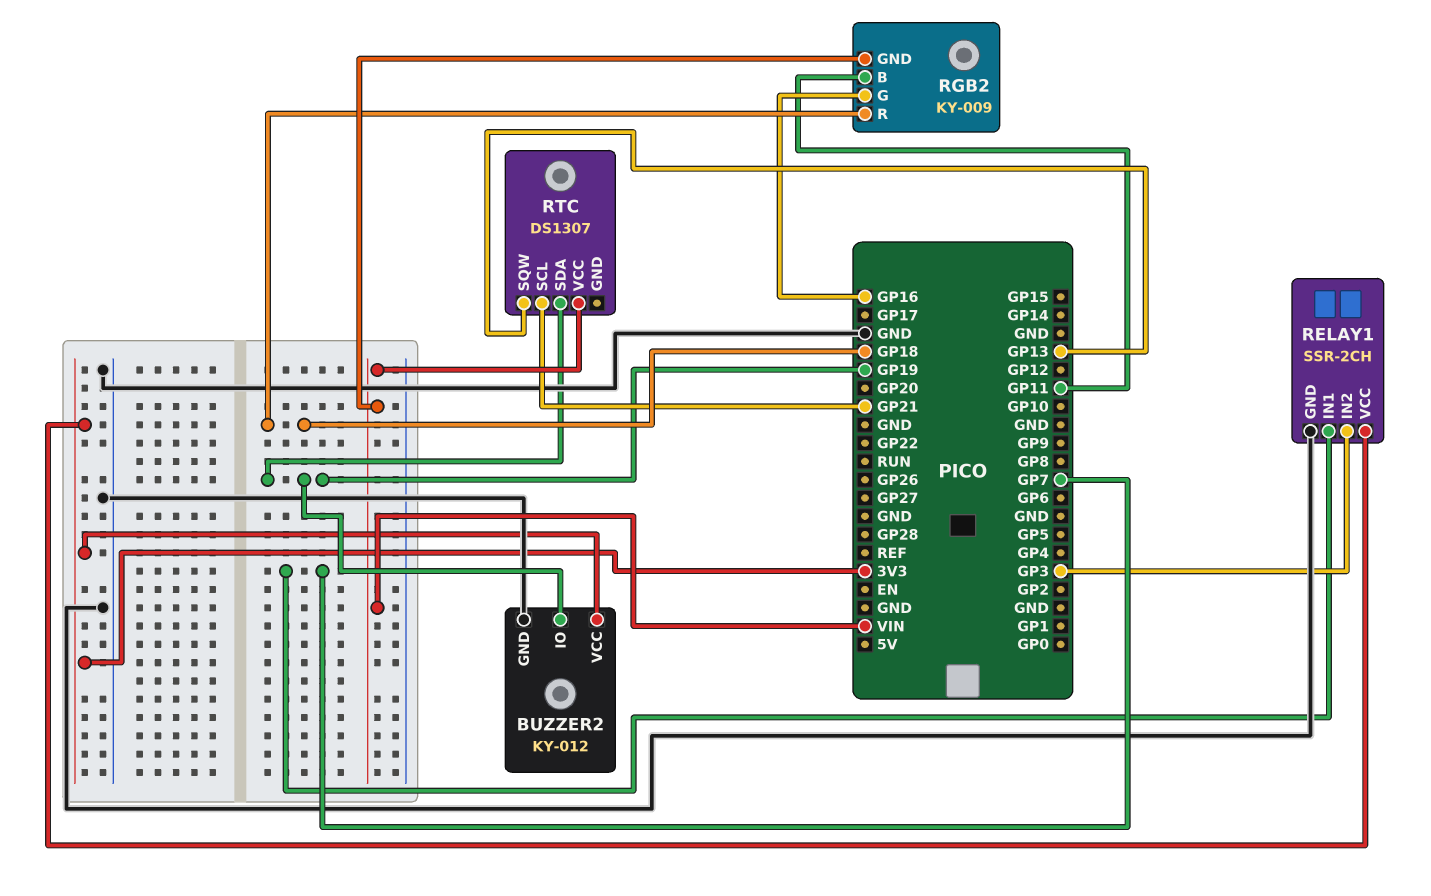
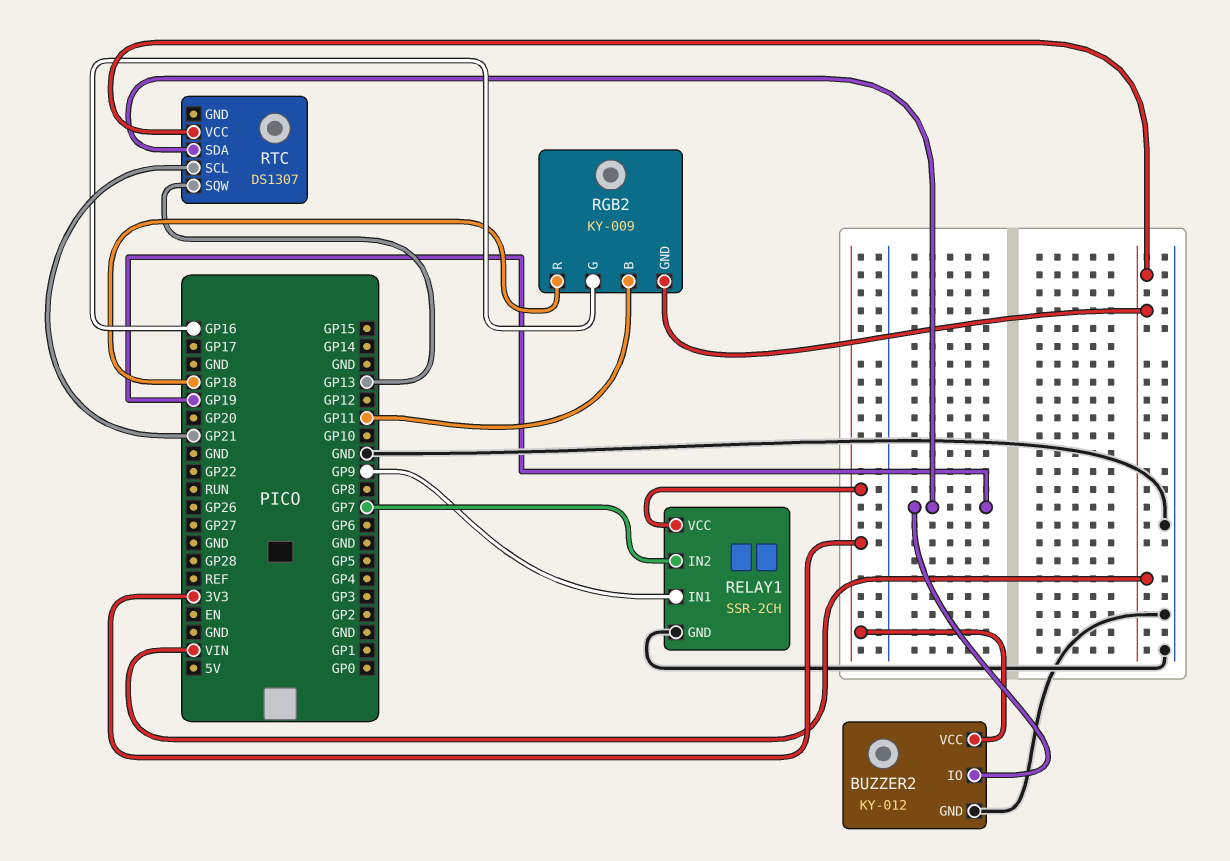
RELAY1 pin IN1: GP7 -> GP9
RELAY1 pin IN2: GP3 -> GP7

